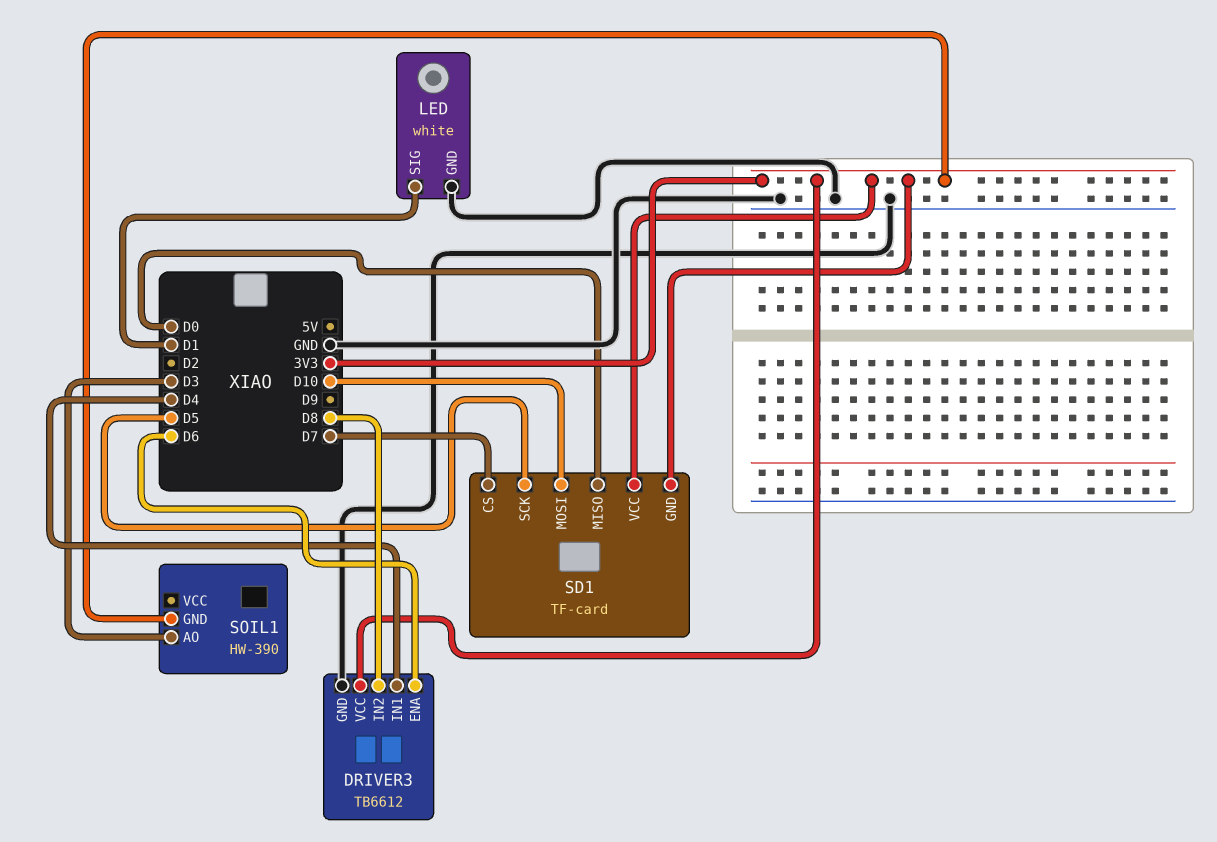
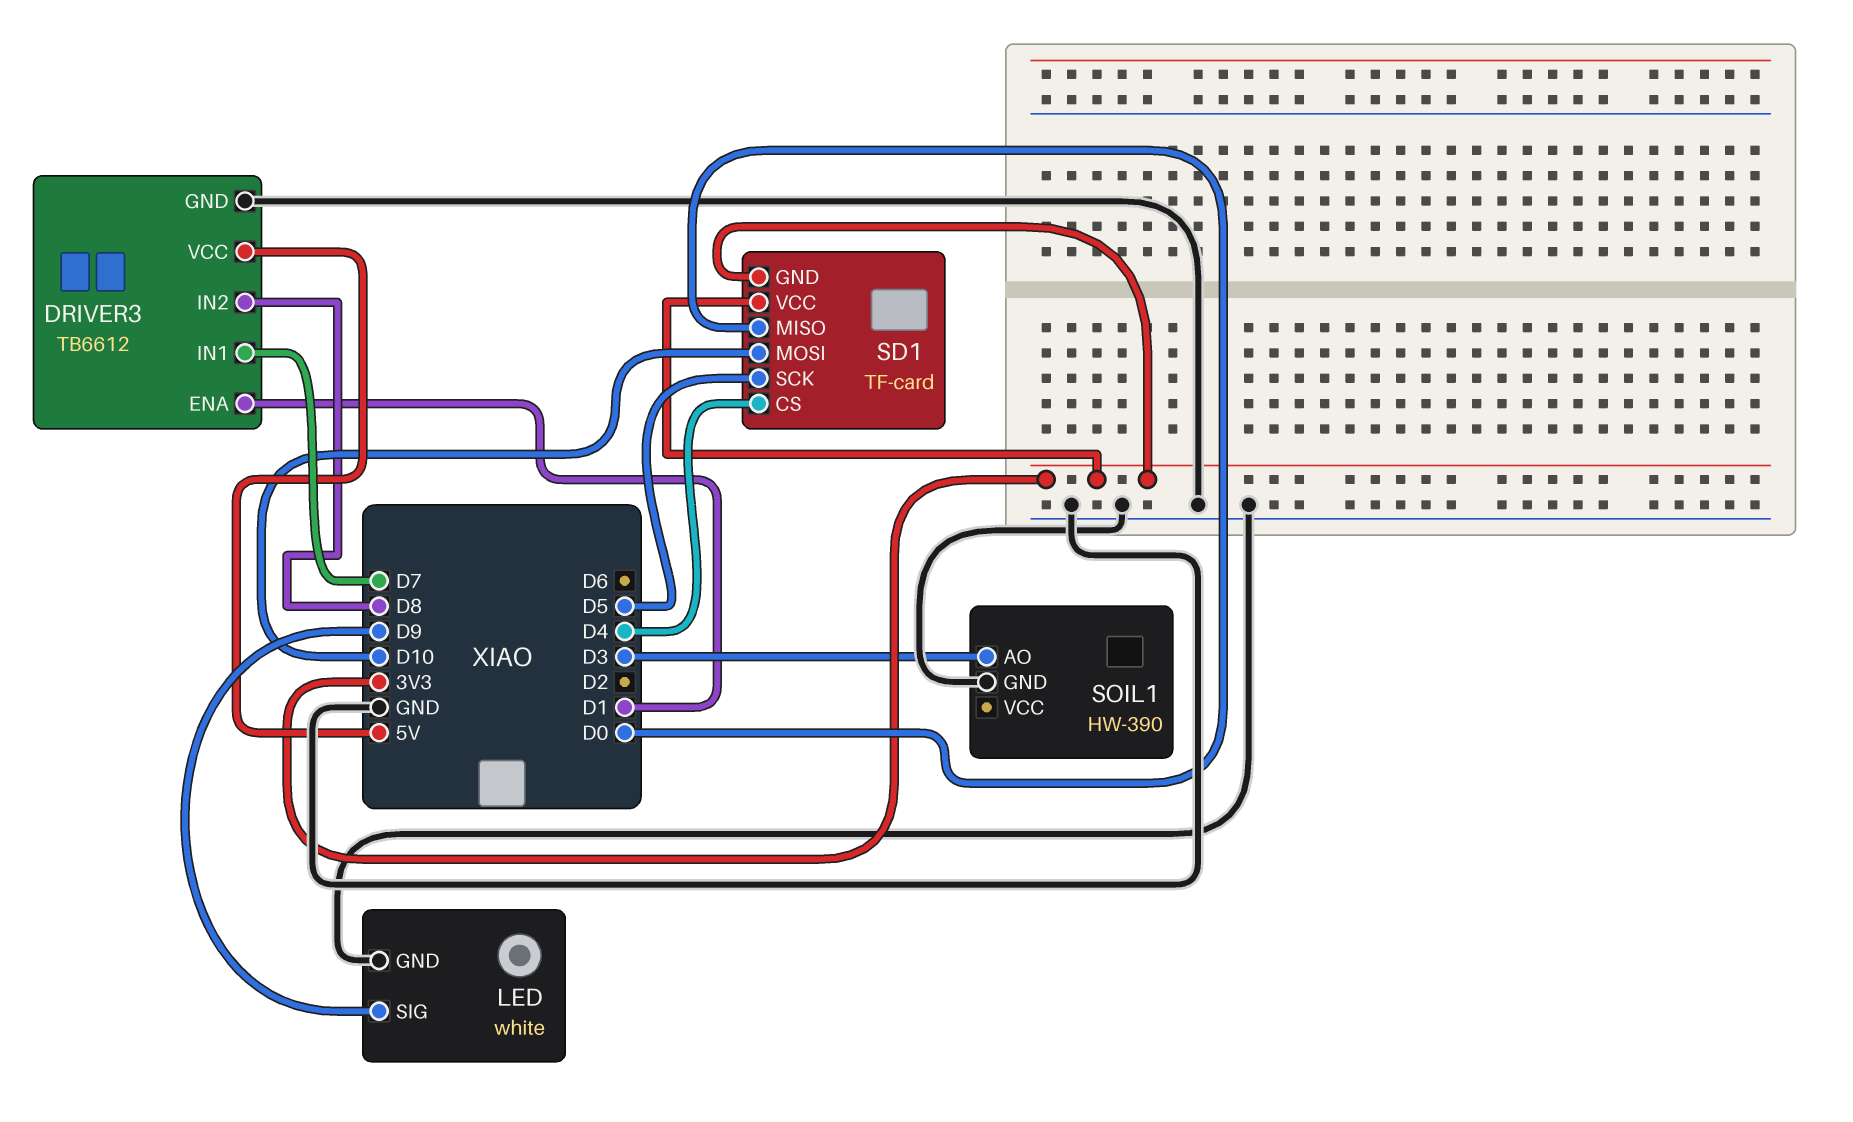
DRIVER3 pin ENA: D6 -> D1
DRIVER3 pin IN1: D4 -> D7
DRIVER3 pin VCC: 3V3 -> 5V
LED pin SIG: D1 -> D9
SD1 pin CS: D7 -> D4
SOIL1 pin GND: 3V3 -> GND

